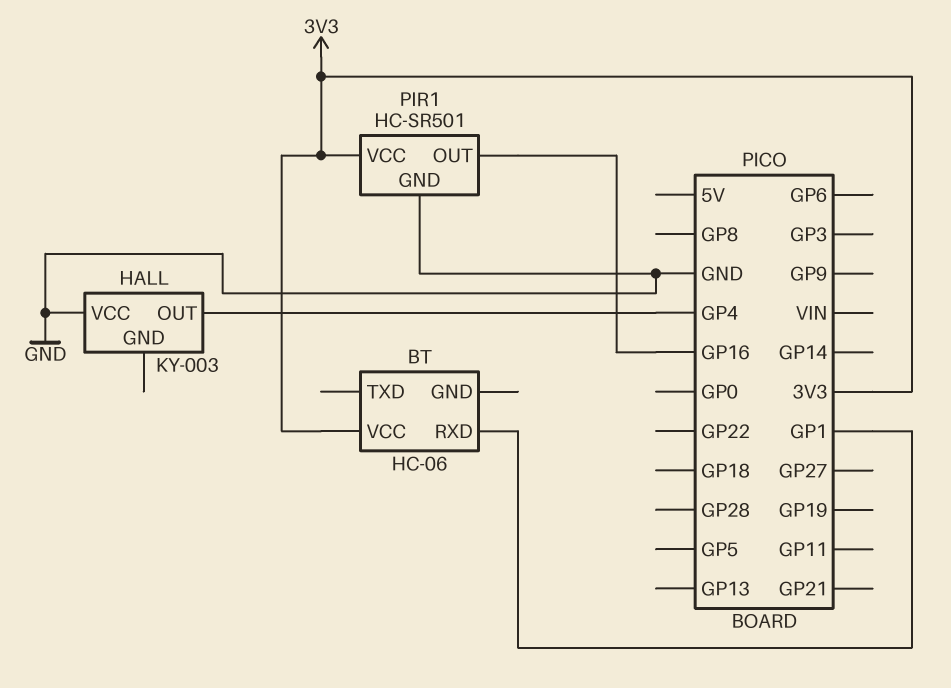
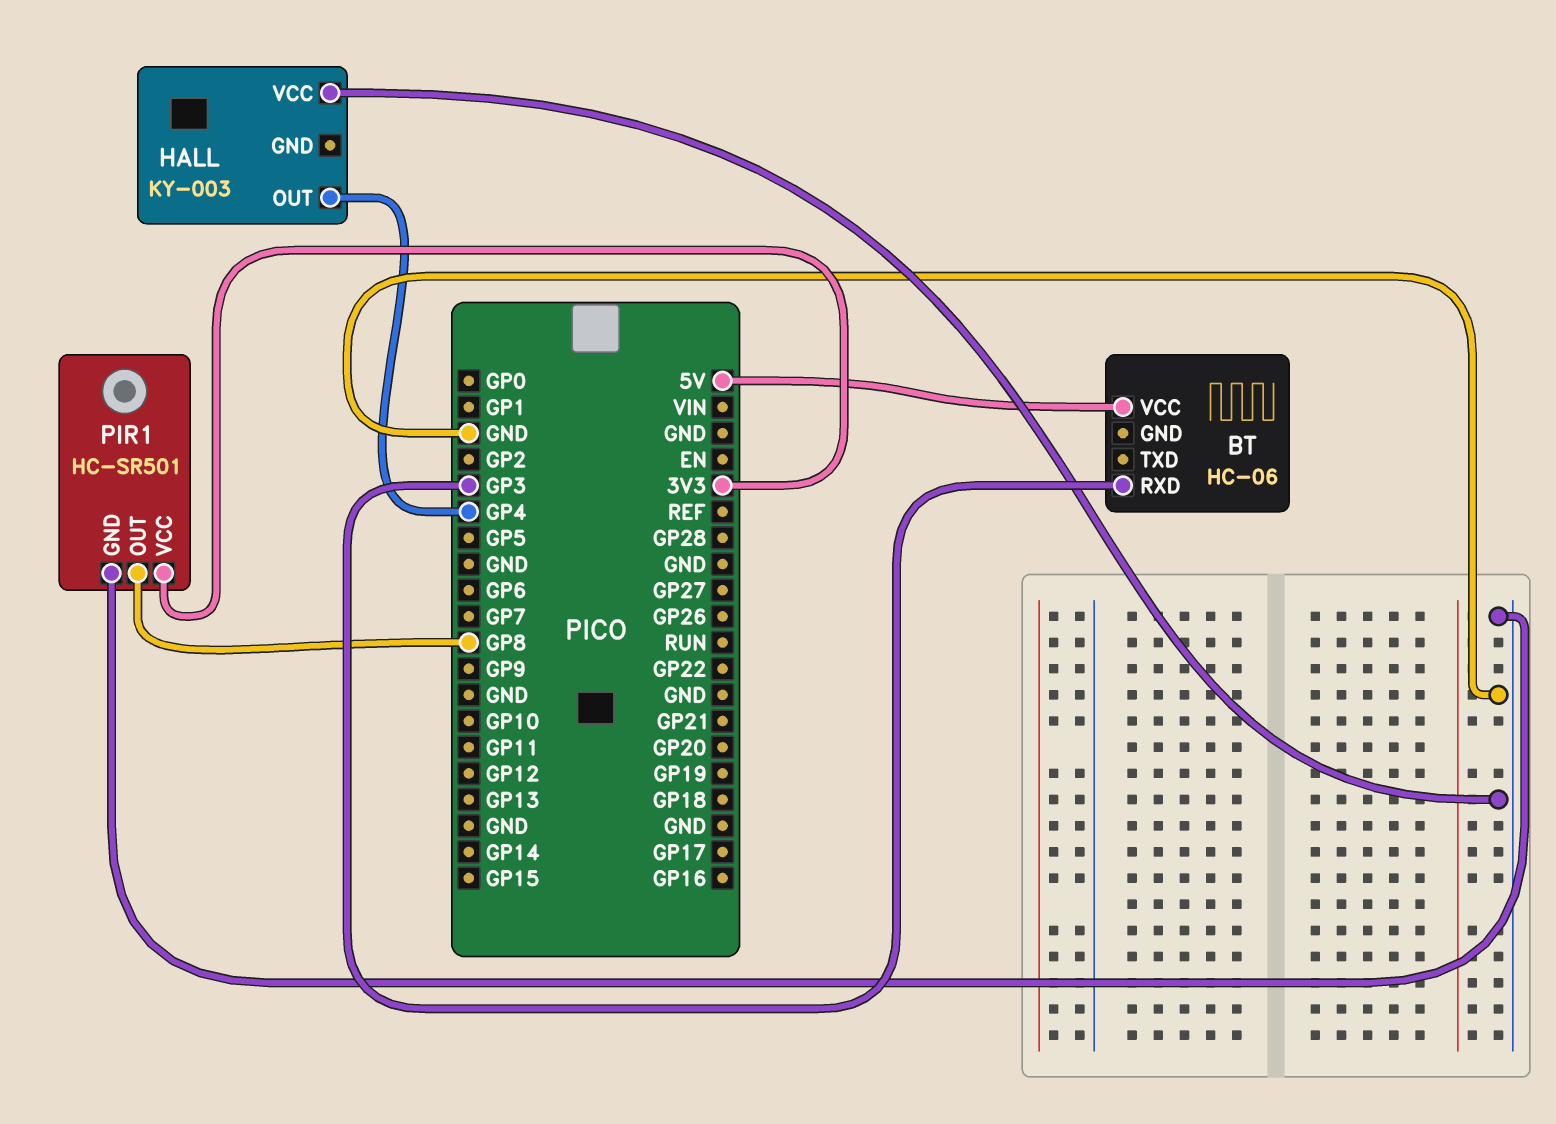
BT pin RXD: GP1 -> GP3
BT pin VCC: 3V3 -> 5V
PIR1 pin OUT: GP16 -> GP8

